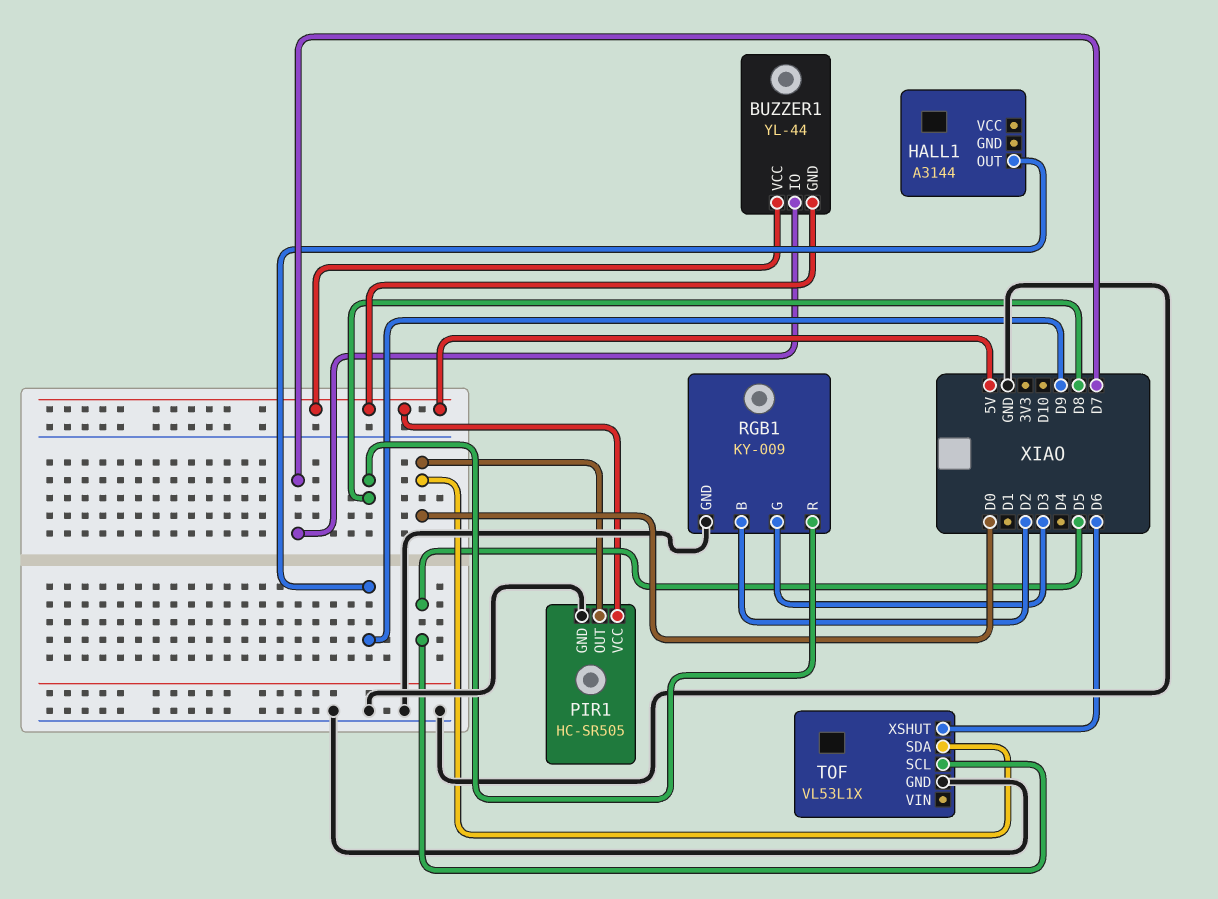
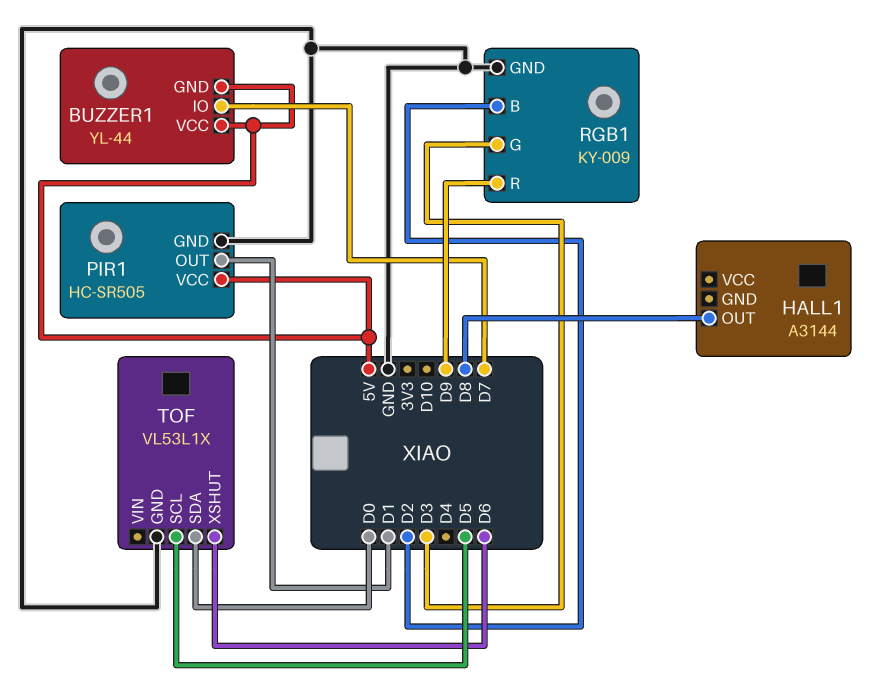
HALL1 pin OUT: D9 -> D8
PIR1 pin OUT: D0 -> D1
RGB1 pin R: D8 -> D9

